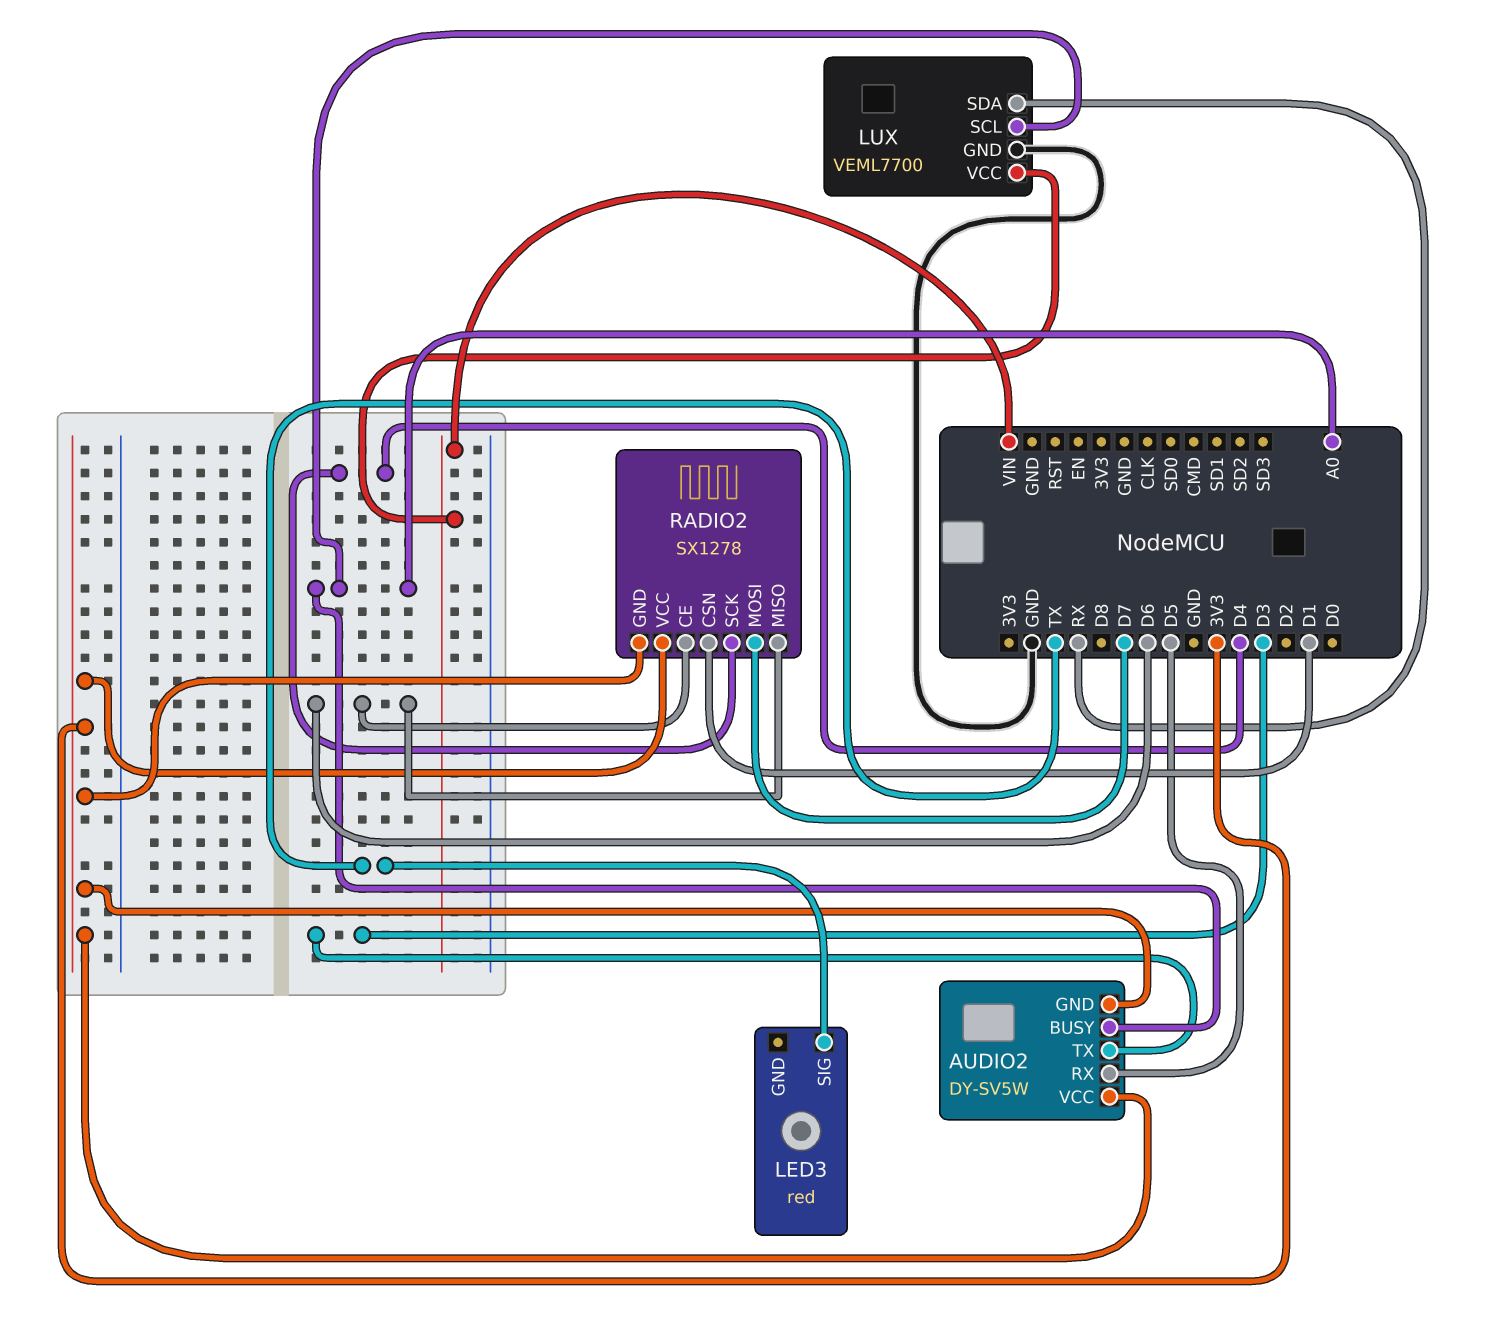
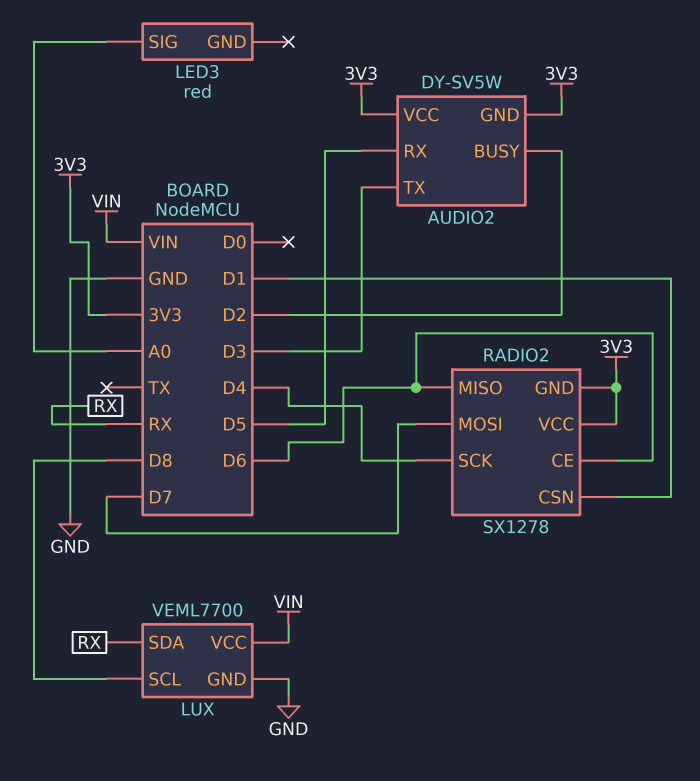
AUDIO2 pin BUSY: A0 -> D2
LED3 pin SIG: TX -> A0
LUX pin SCL: A0 -> D8

